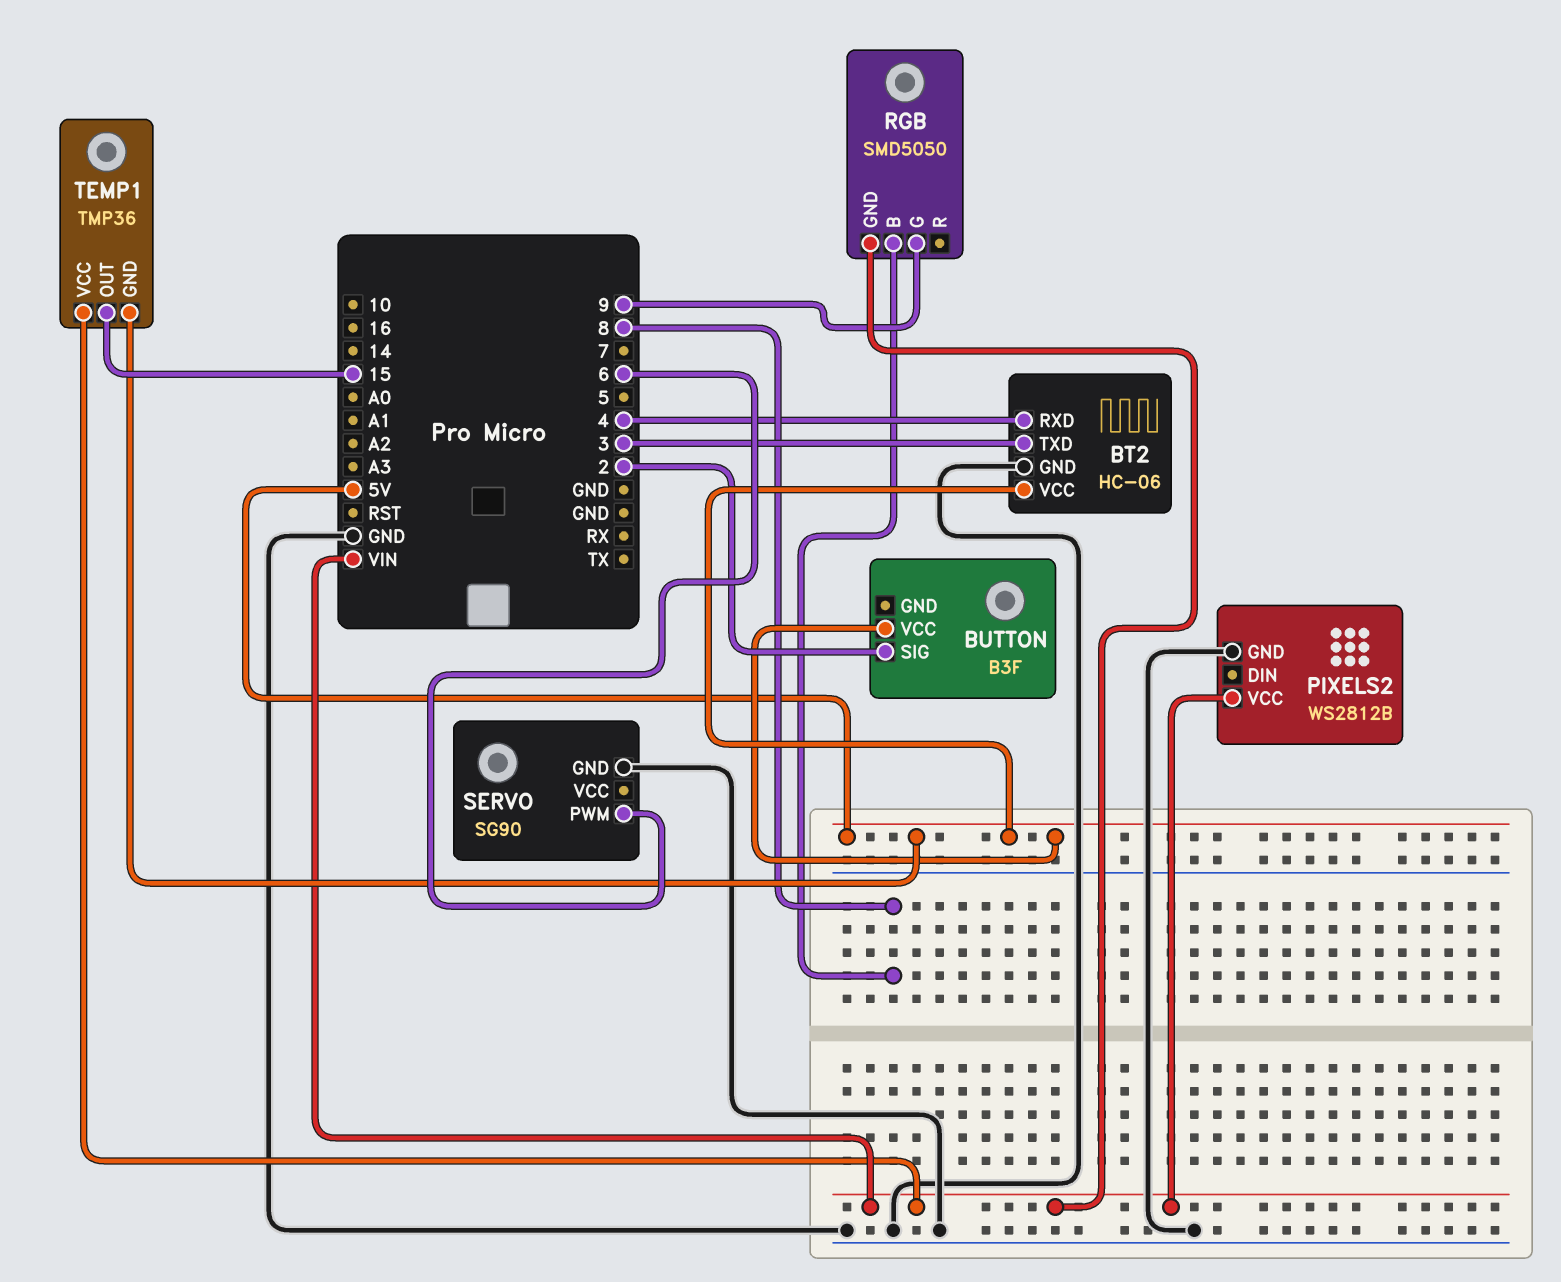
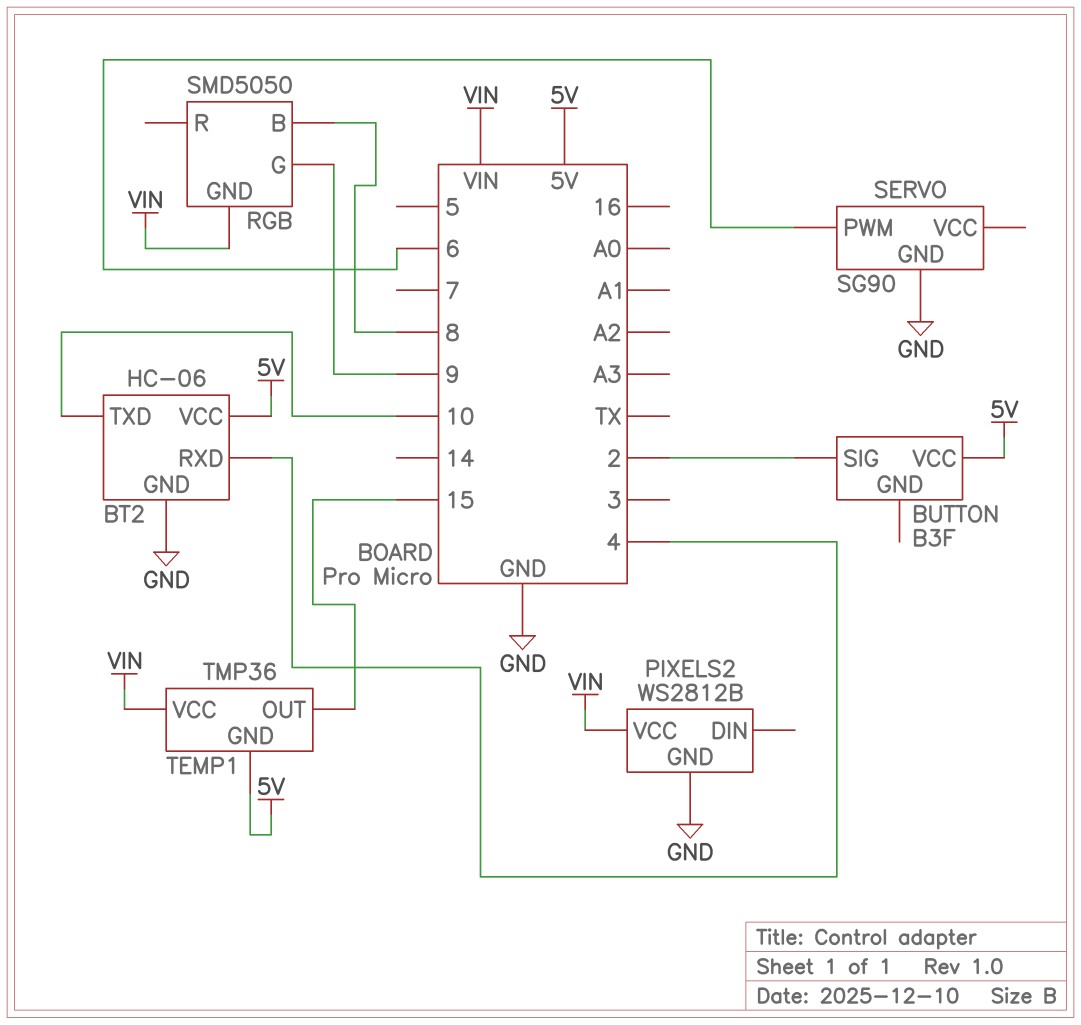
BT2 pin TXD: 3 -> 10

